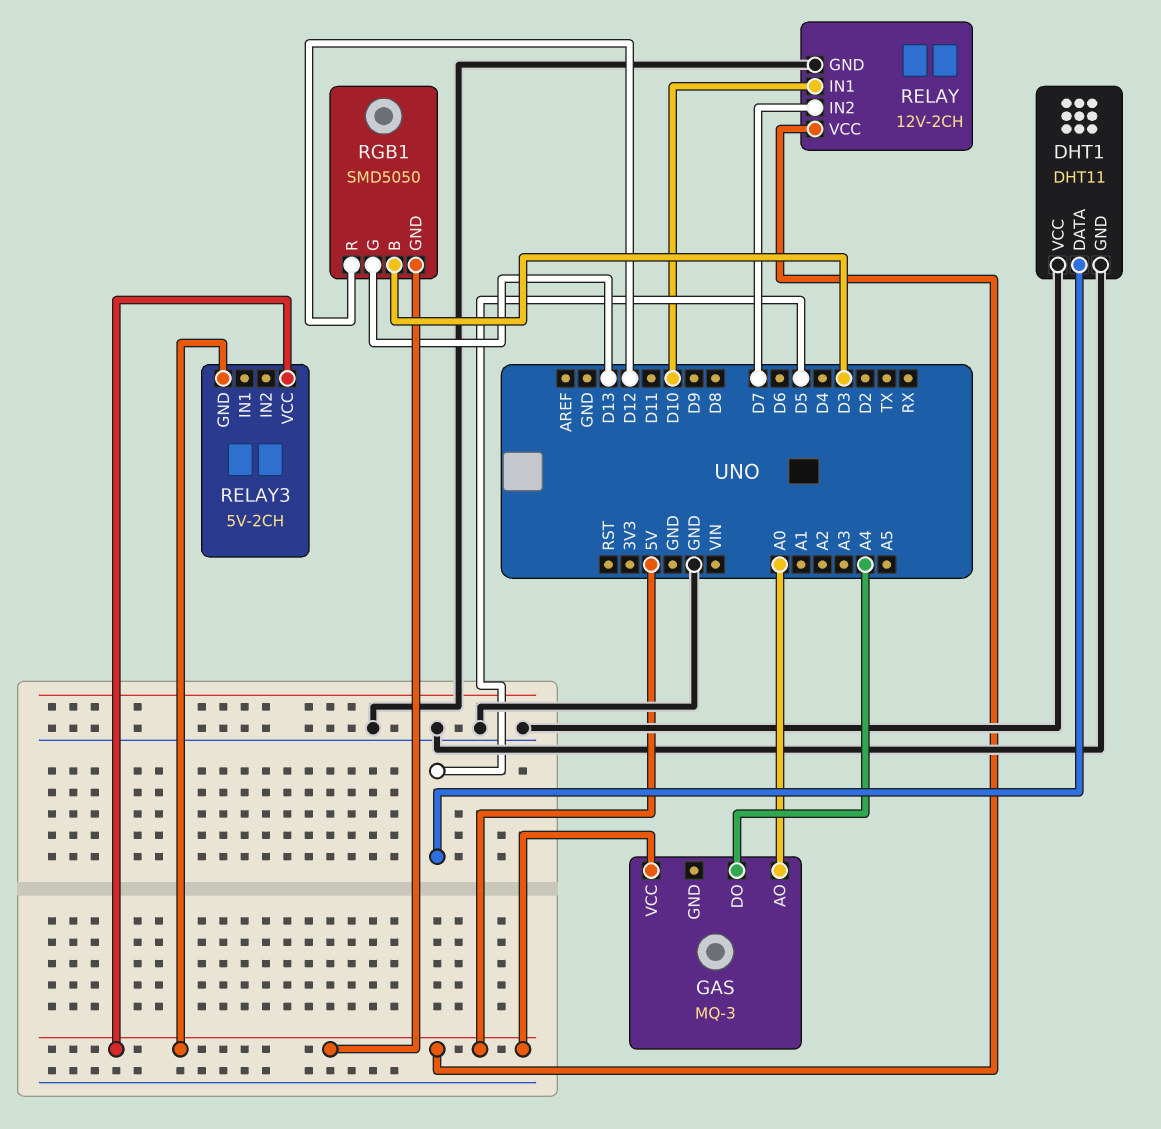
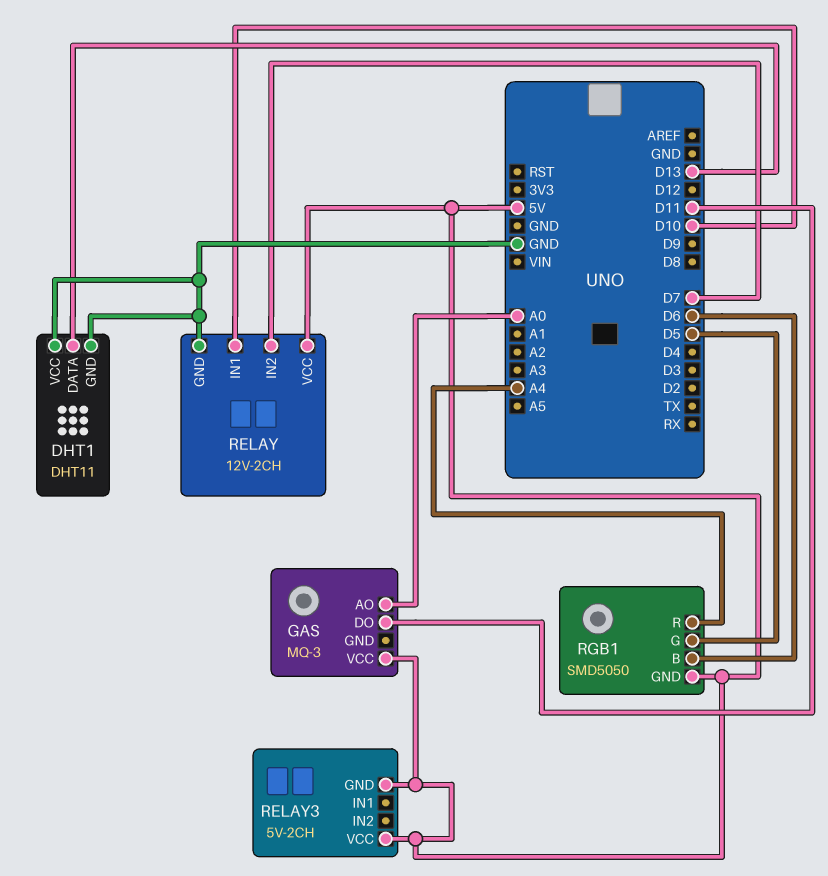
DHT1 pin DATA: D5 -> D13
GAS pin DO: A4 -> D11
RGB1 pin B: D3 -> D6
RGB1 pin G: D13 -> D5
RGB1 pin R: D12 -> A4

